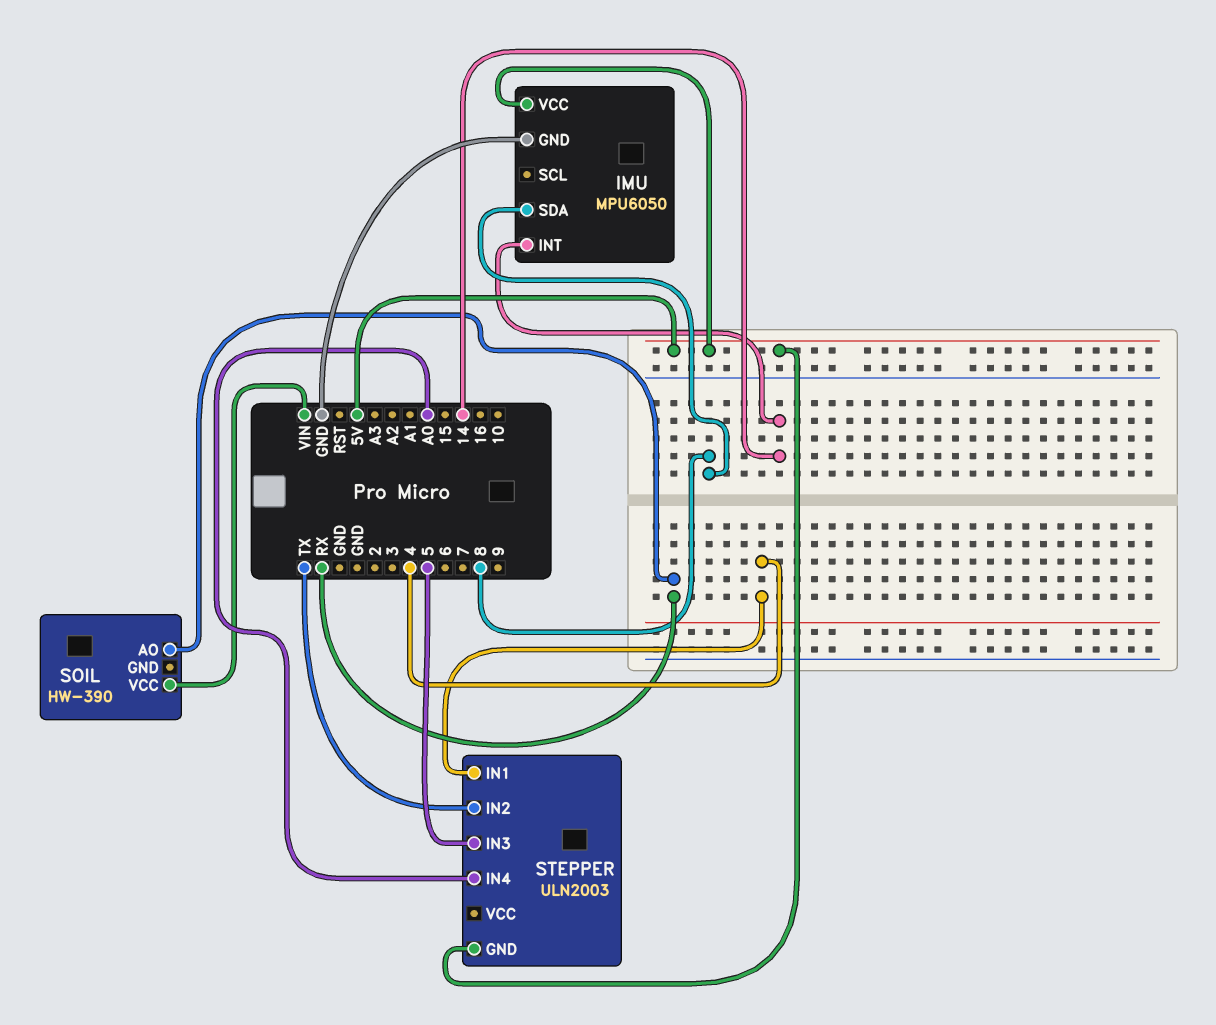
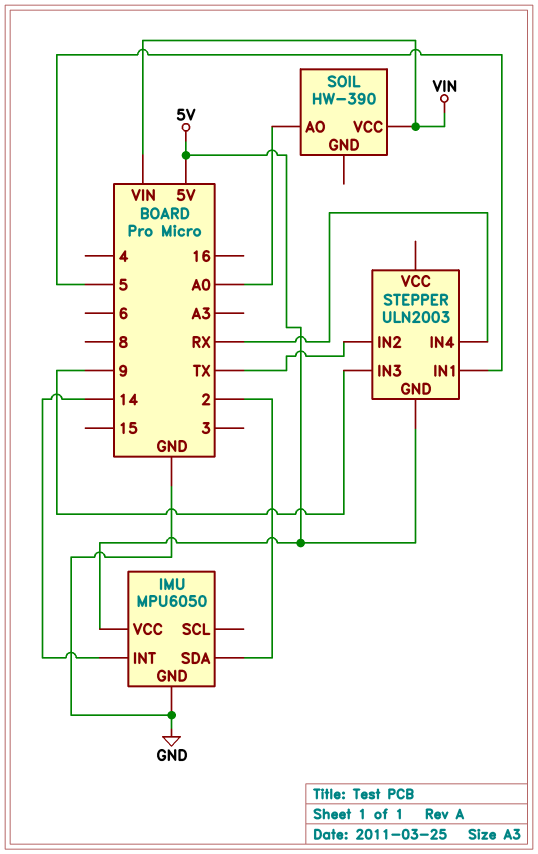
IMU pin SDA: 8 -> 2
SOIL pin AO: RX -> A0
STEPPER pin IN1: 4 -> 5
STEPPER pin IN3: 5 -> 9
STEPPER pin IN4: A0 -> RX

